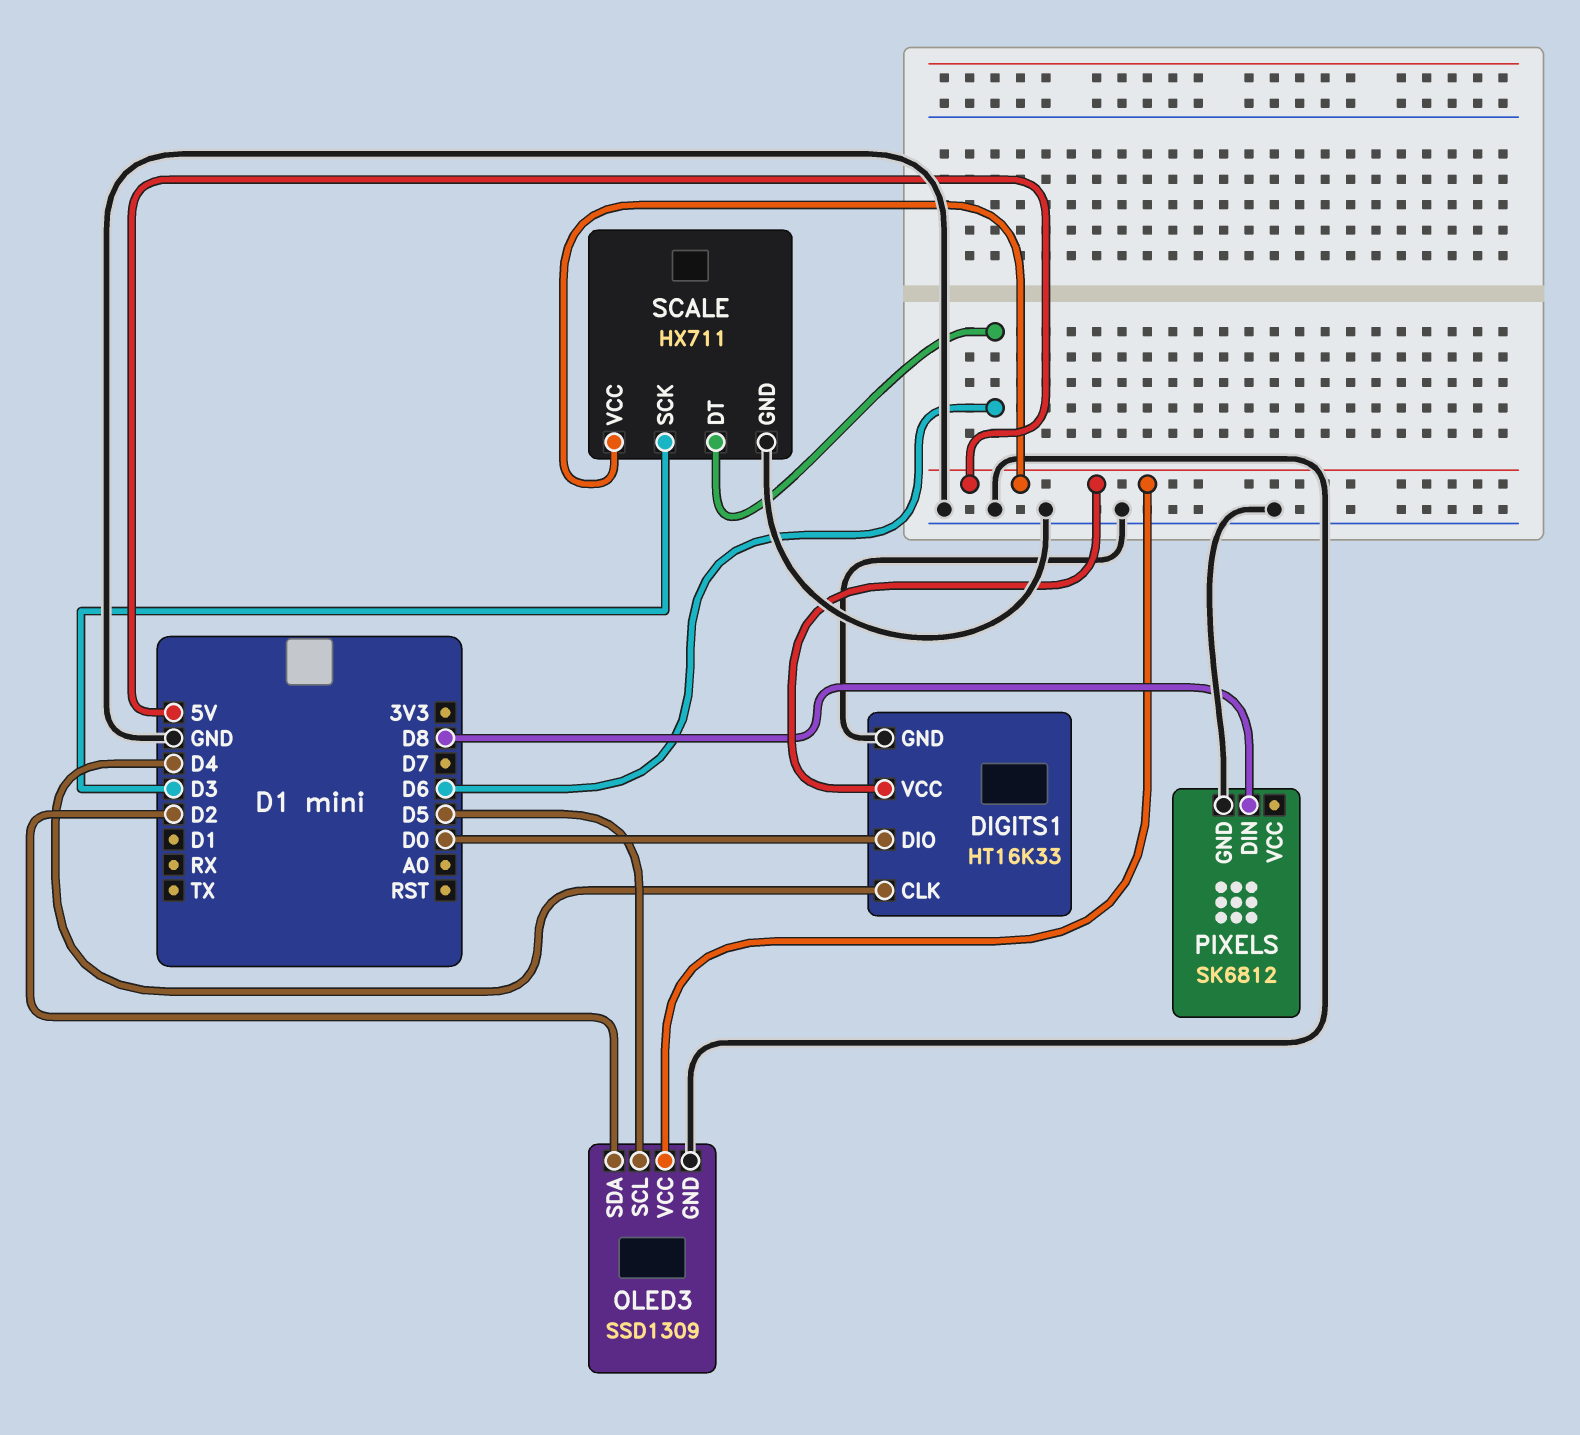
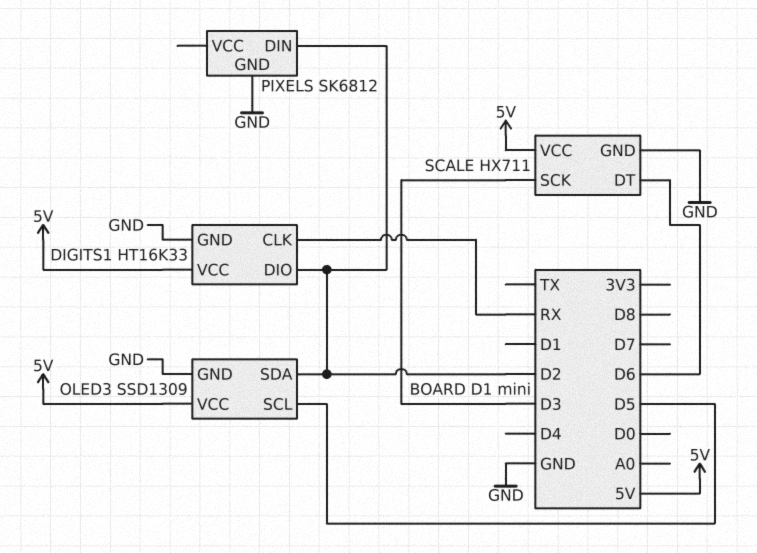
DIGITS1 pin CLK: D4 -> RX
DIGITS1 pin DIO: D0 -> D2
PIXELS pin DIN: D8 -> D2

